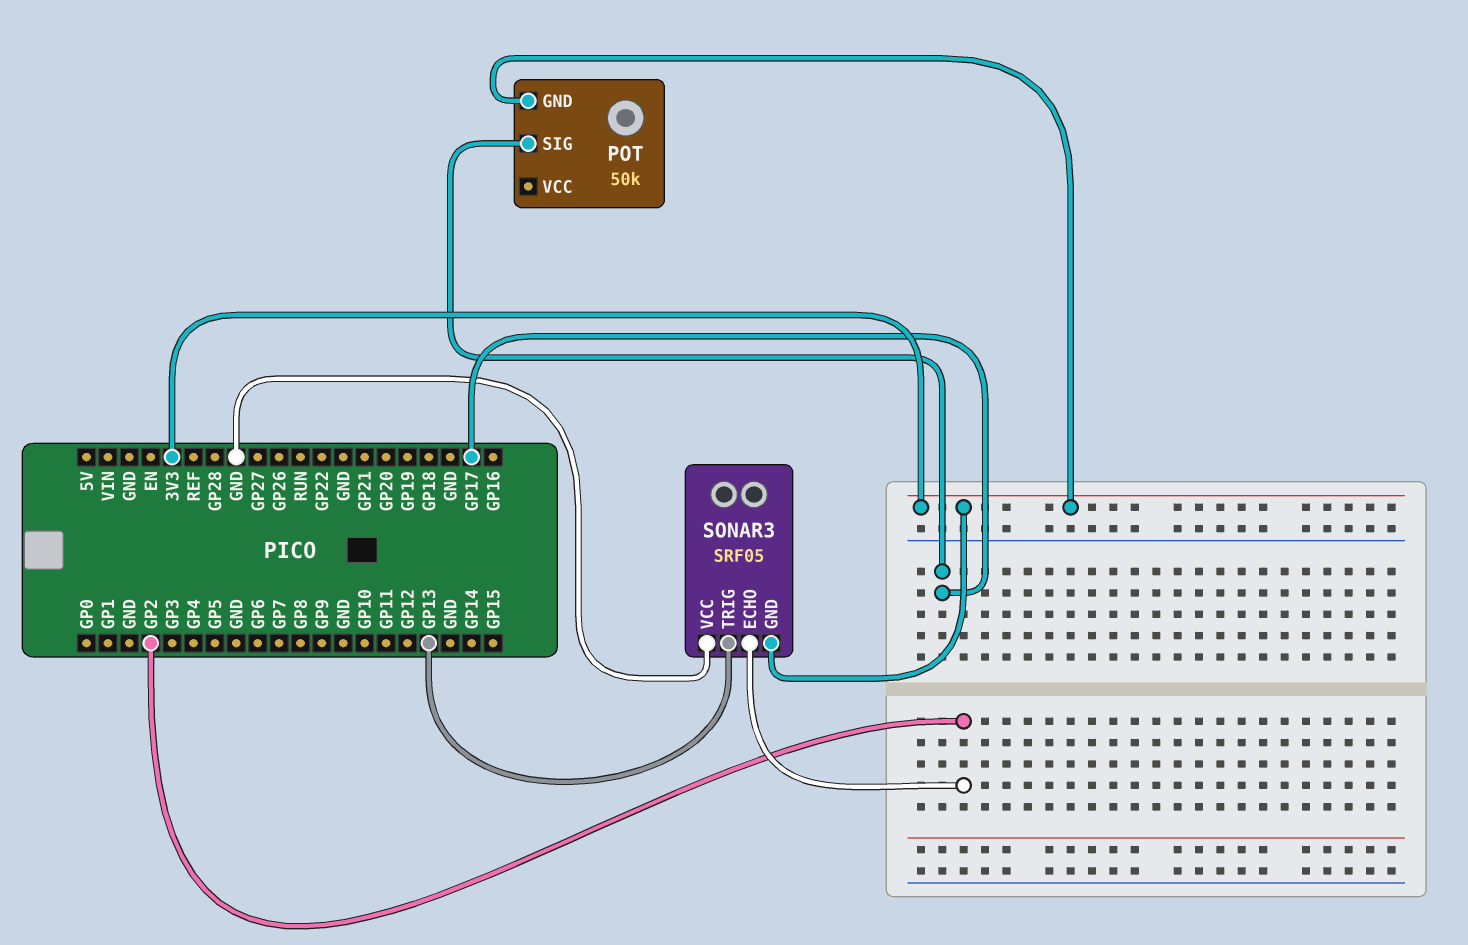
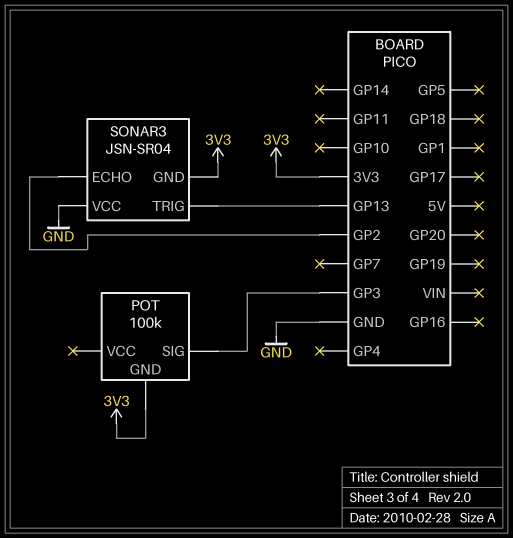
POT: 50k -> 100k
POT pin SIG: GP17 -> GP3
SONAR3: SRF05 -> JSN-SR04

